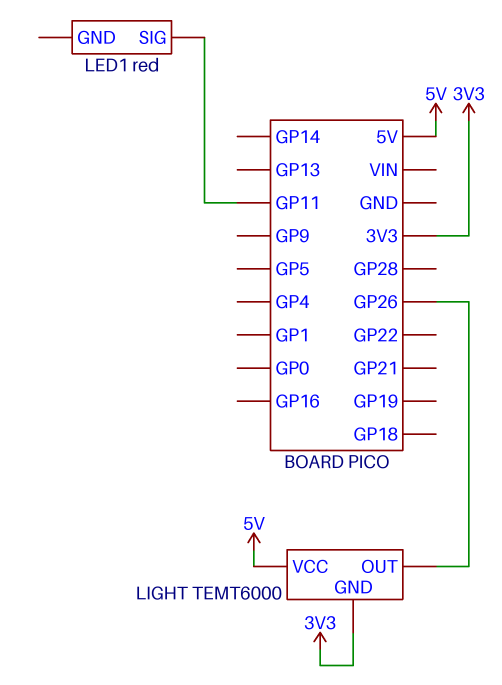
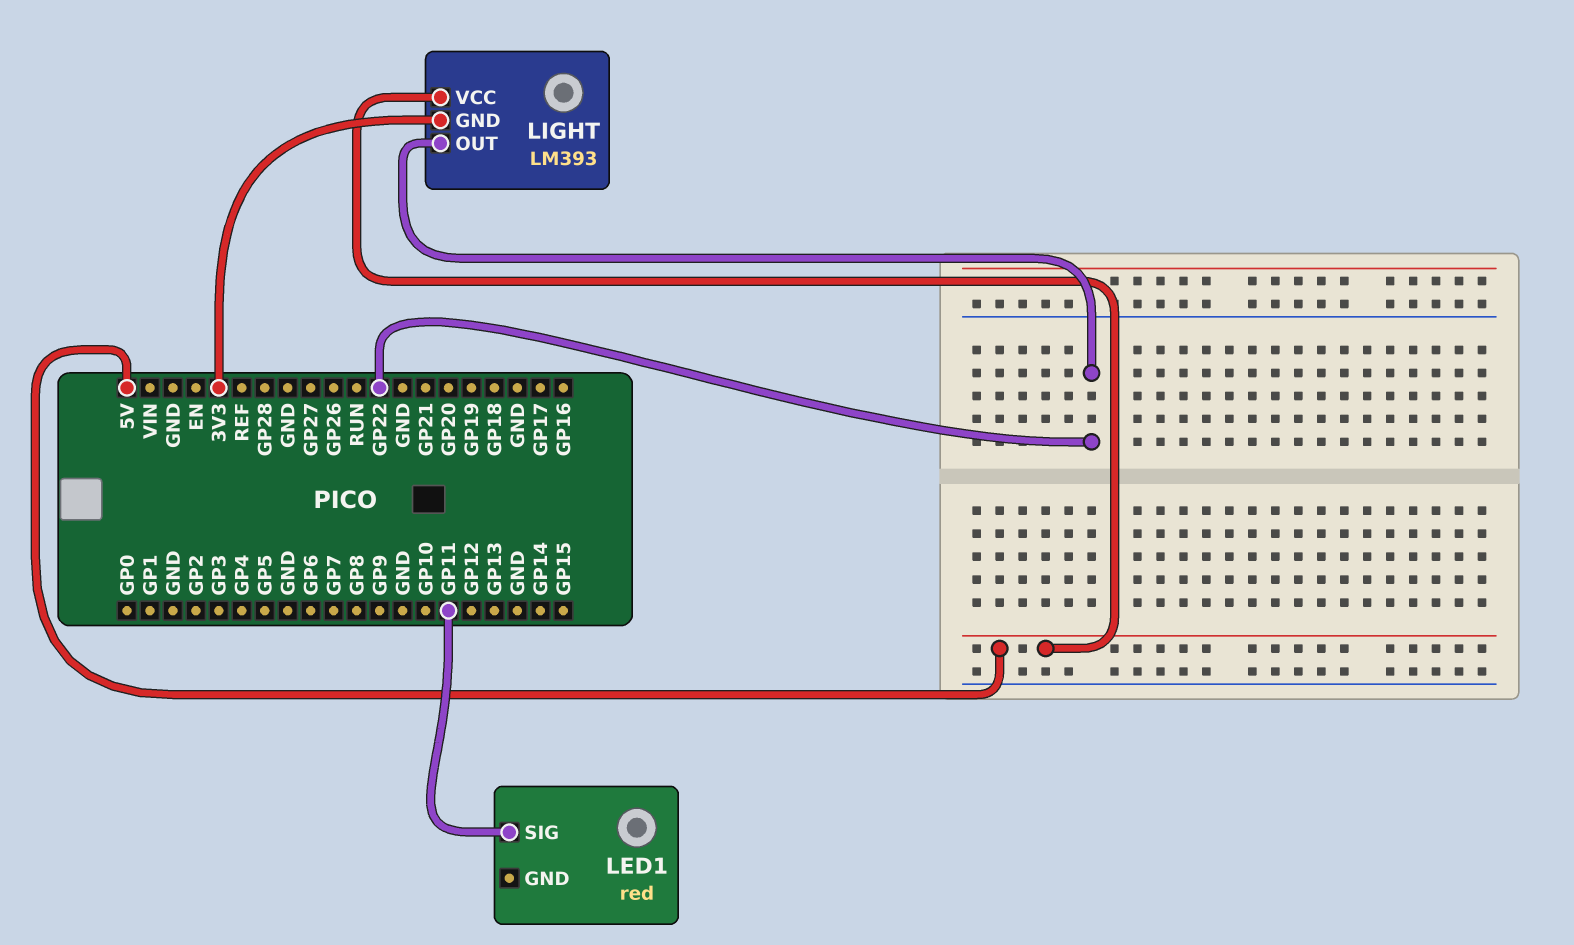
LIGHT: TEMT6000 -> LM393
LIGHT pin OUT: GP26 -> GP22

